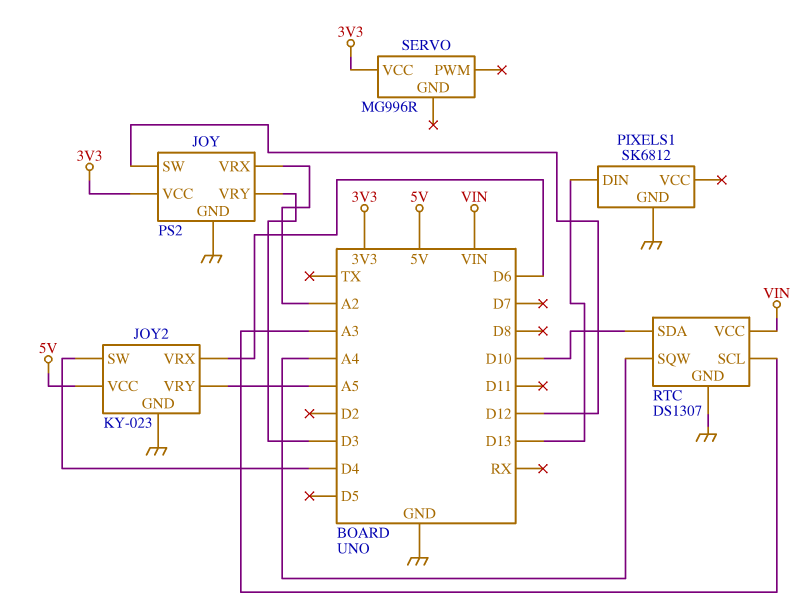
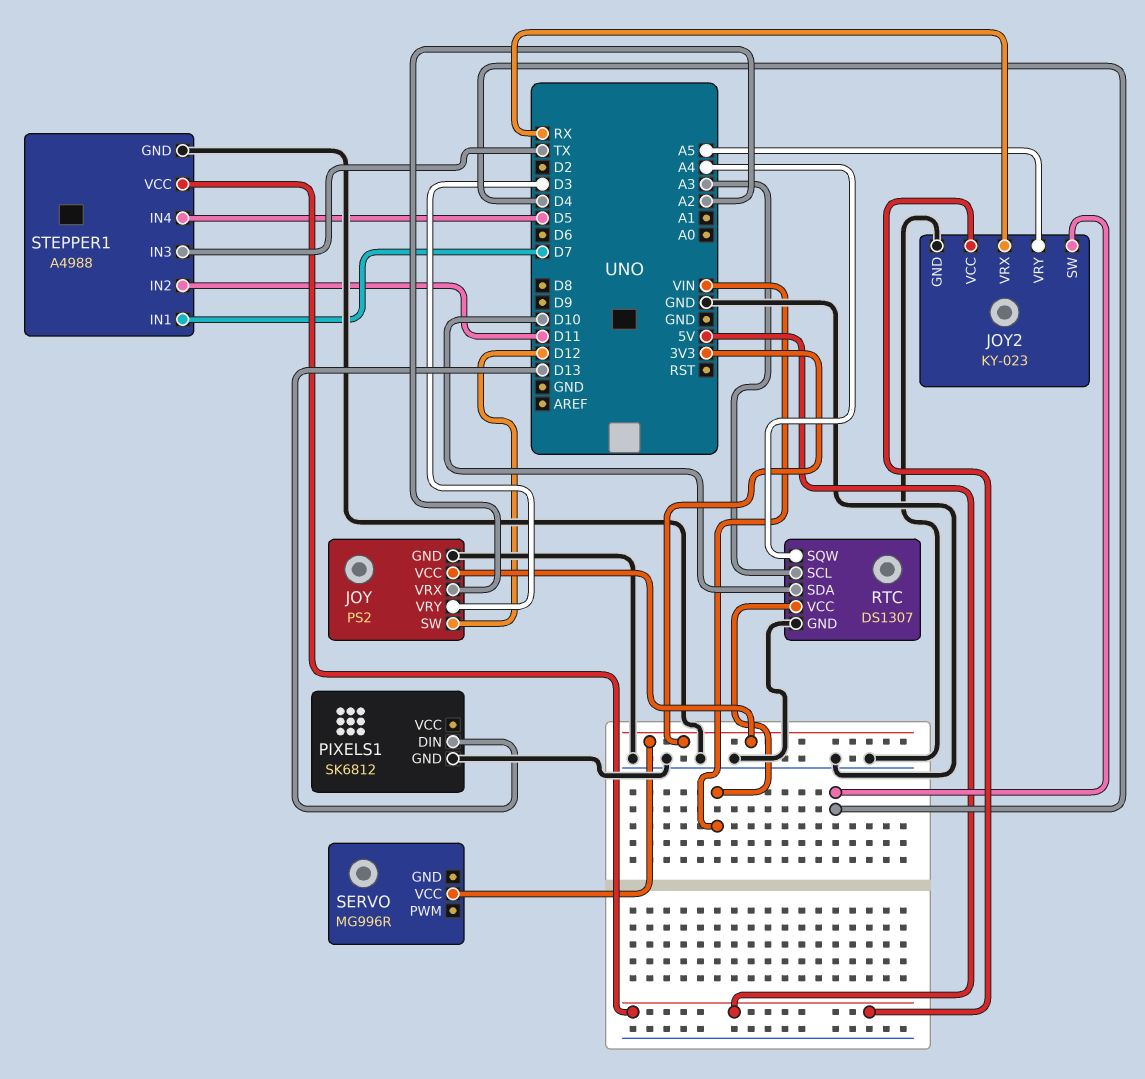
JOY2 pin VRX: D6 -> RX
STEPPER1: none -> A4988
STEPPER1 pin GND: none -> GND
STEPPER1 pin IN1: none -> D7
STEPPER1 pin IN2: none -> D11
STEPPER1 pin IN3: none -> TX
STEPPER1 pin IN4: none -> D5
STEPPER1 pin VCC: none -> 5V

